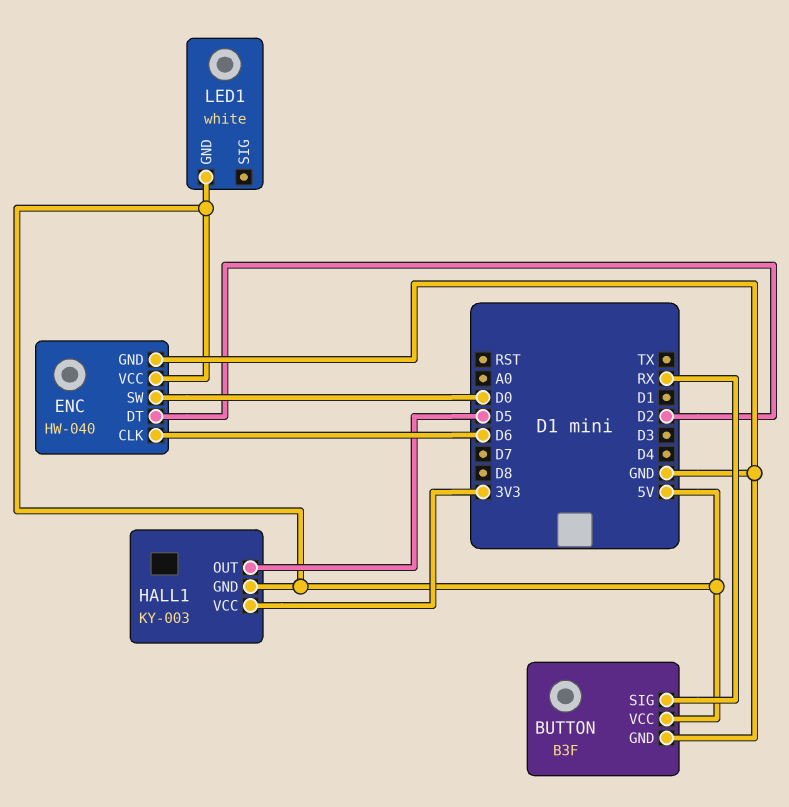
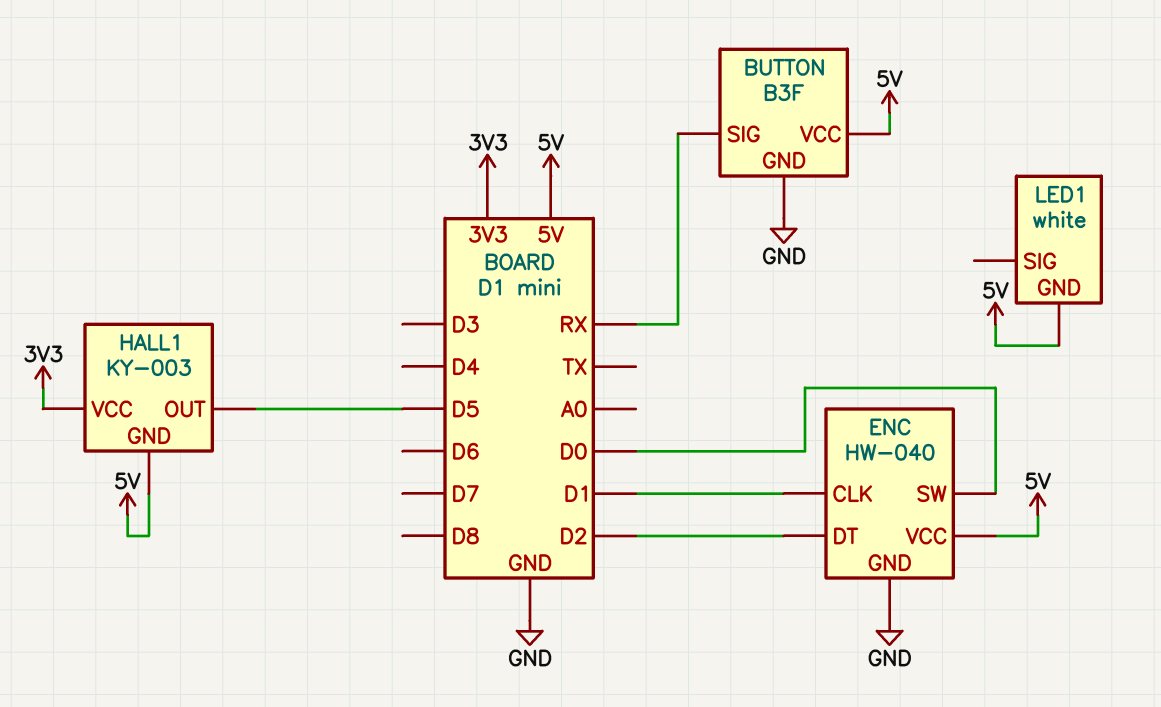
ENC pin CLK: D6 -> D1

